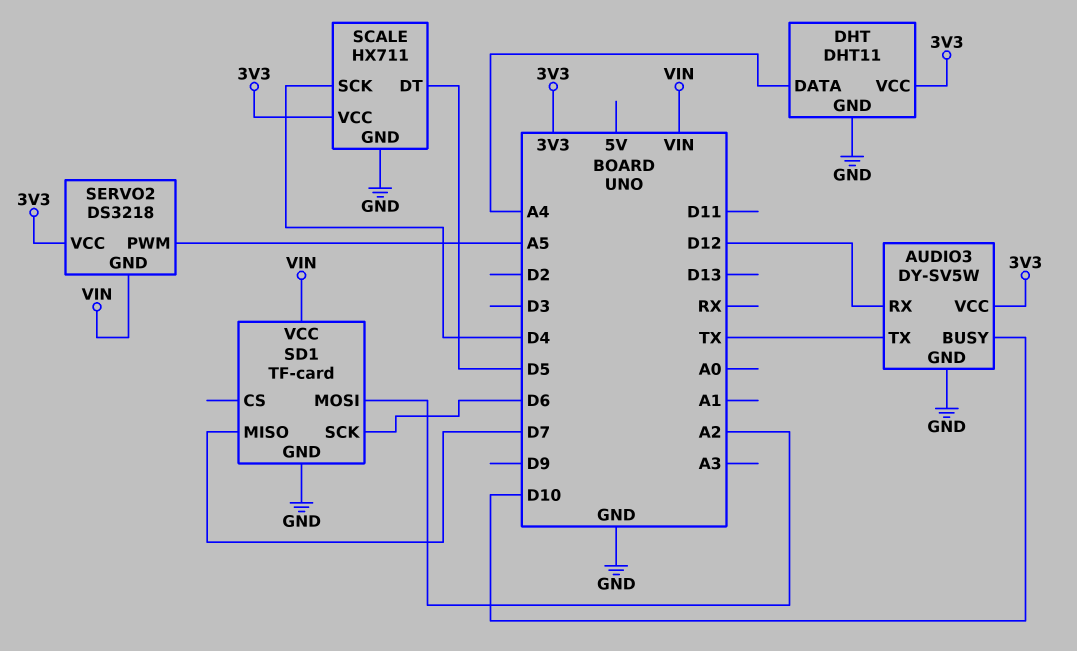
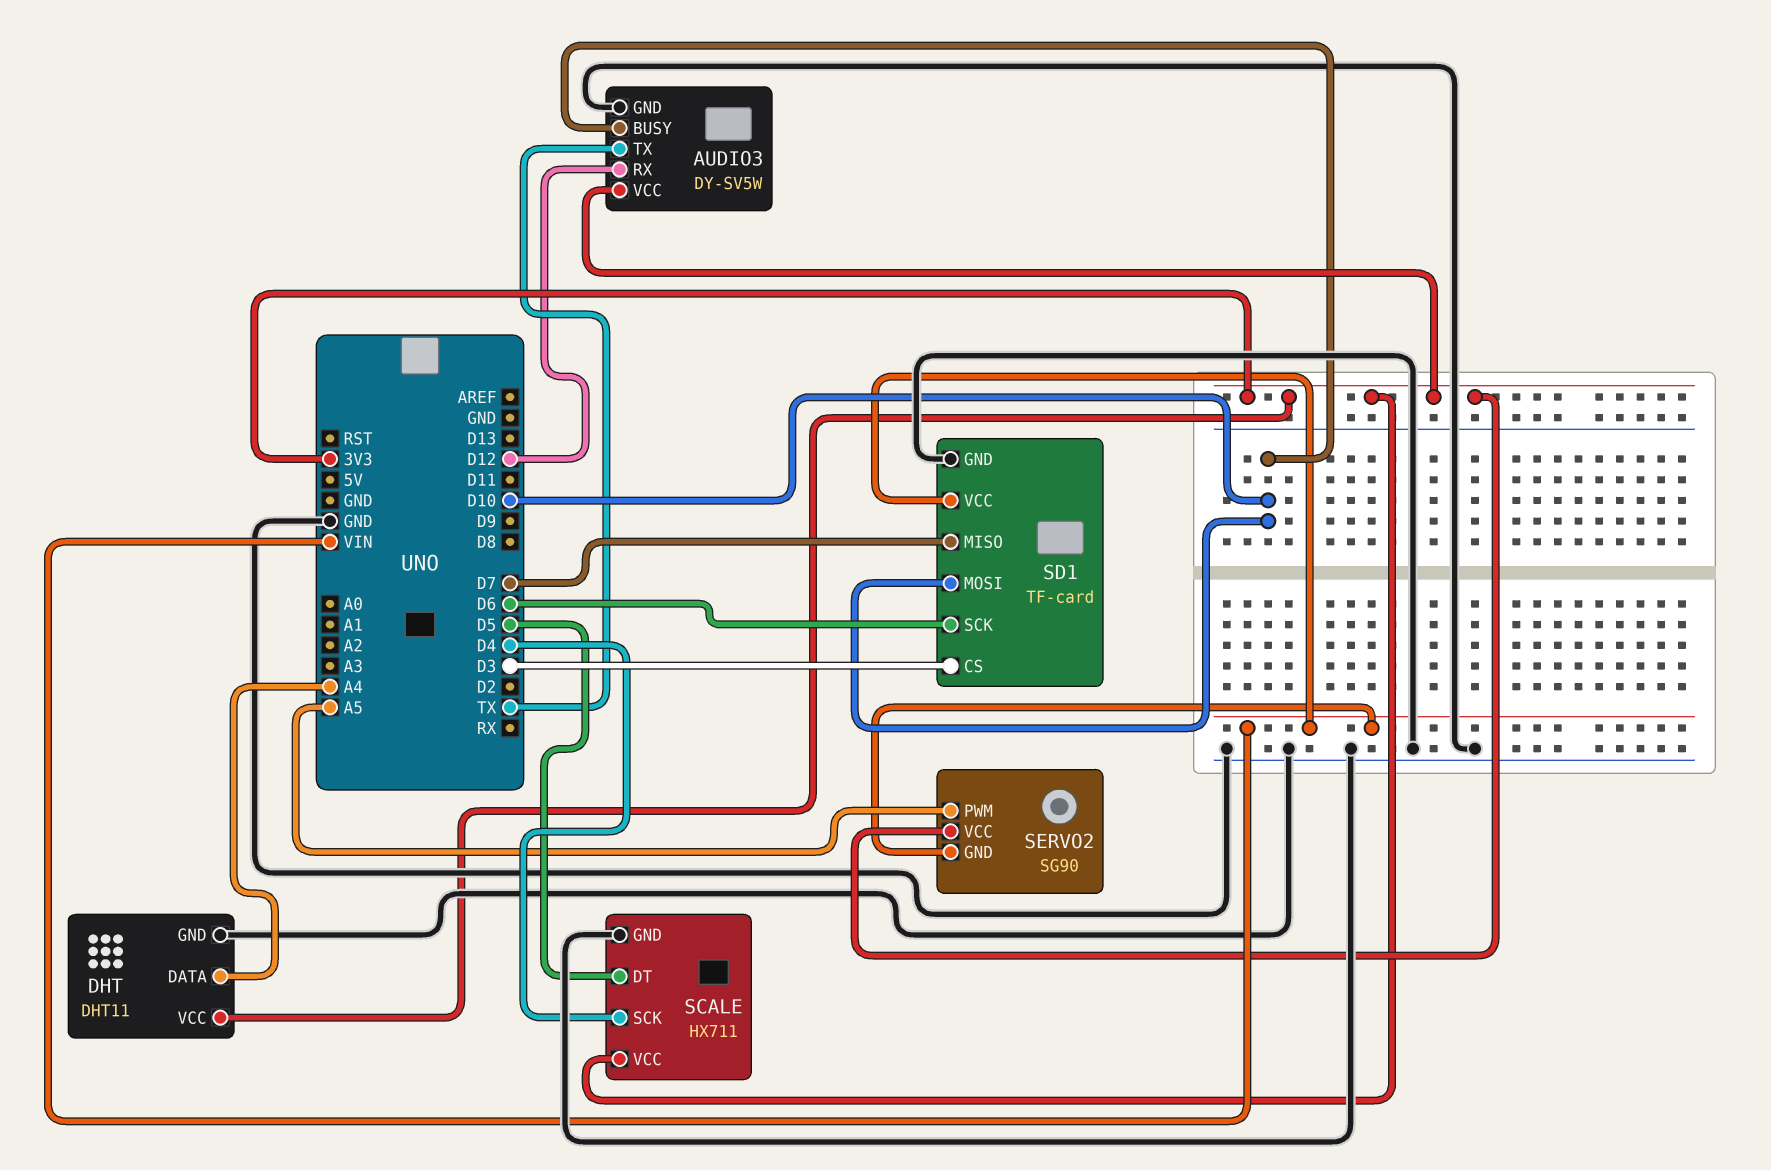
SD1 pin CS: none -> D3
SD1 pin MOSI: A2 -> D10
SERVO2: DS3218 -> SG90

